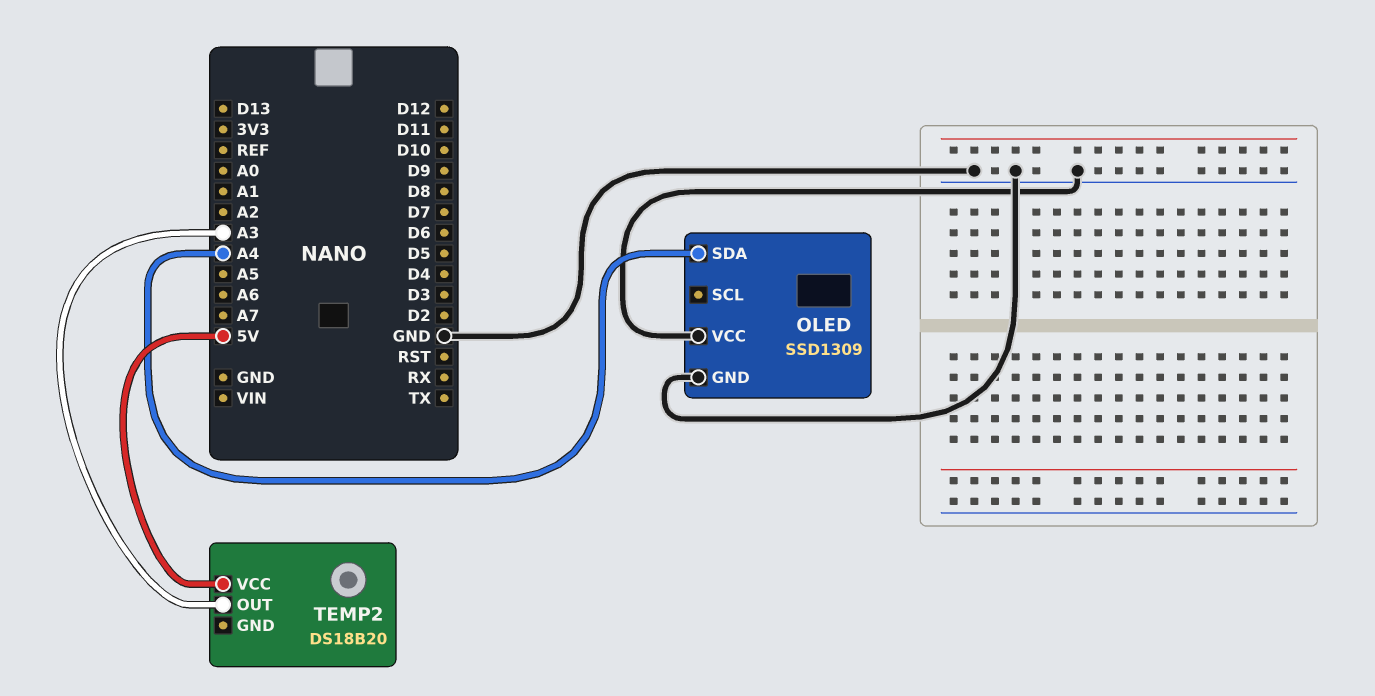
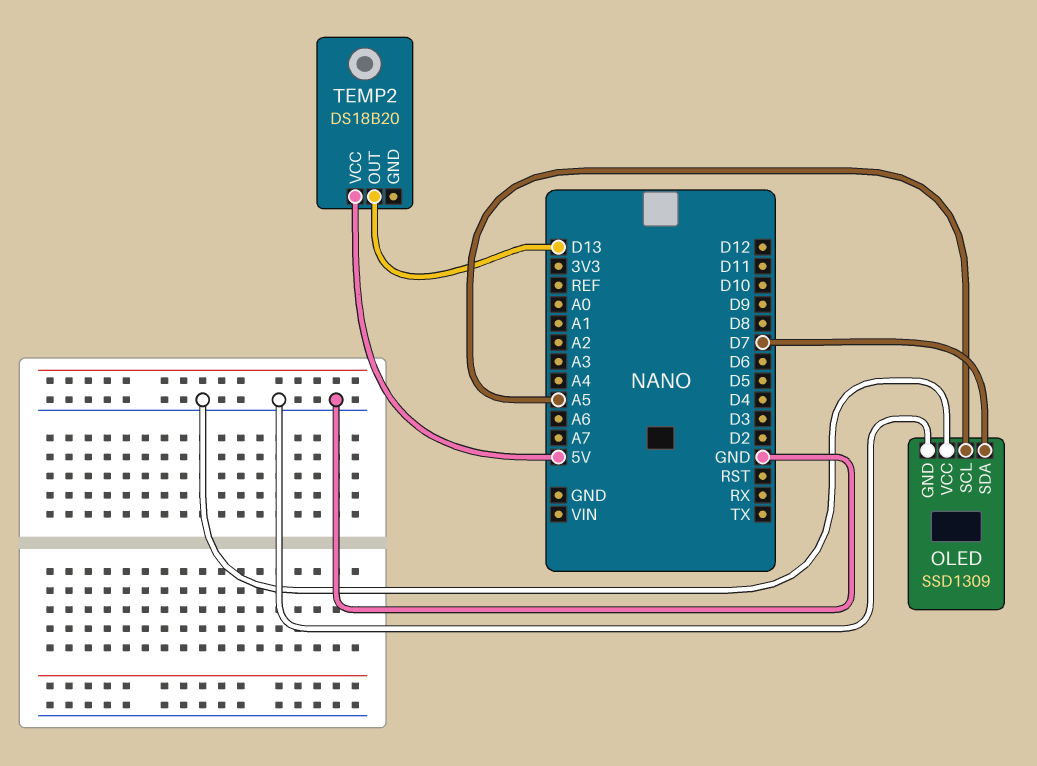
OLED pin SCL: none -> A5
OLED pin SDA: A4 -> D7
TEMP2 pin OUT: A3 -> D13

